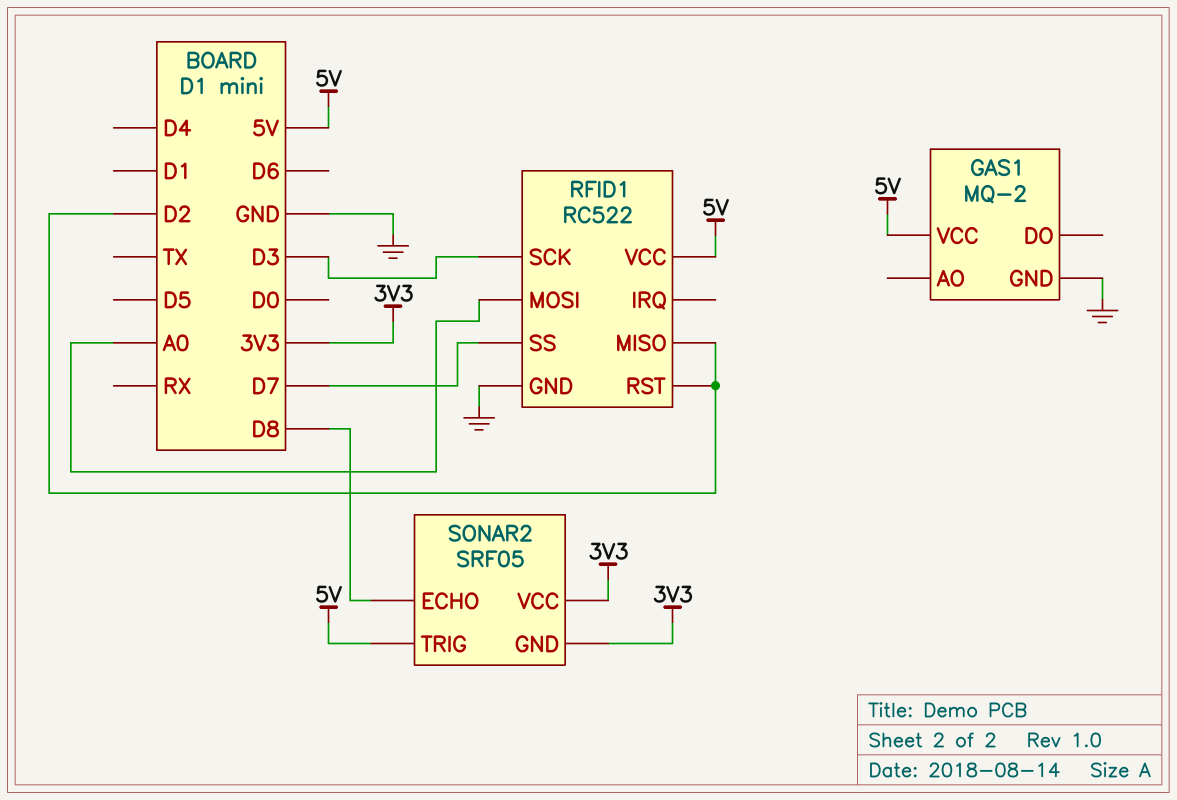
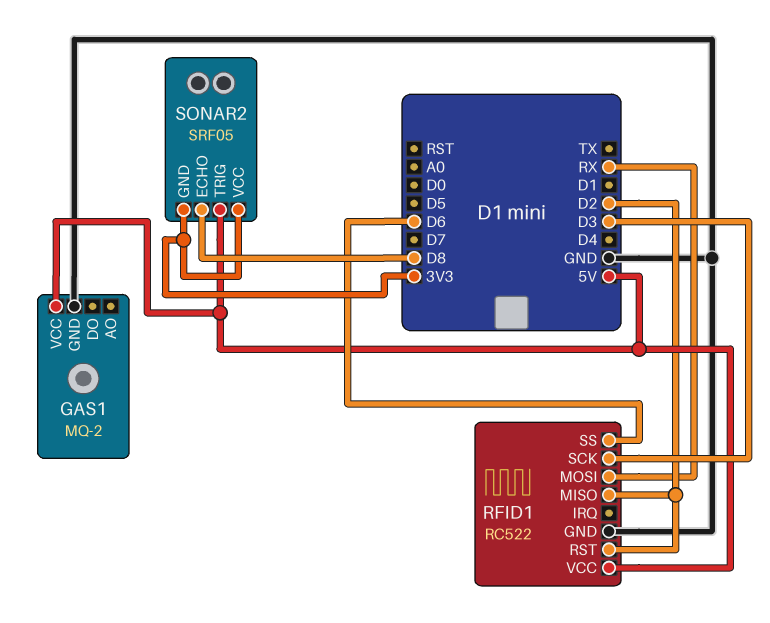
RFID1 pin MOSI: A0 -> RX
RFID1 pin SS: D7 -> D6

